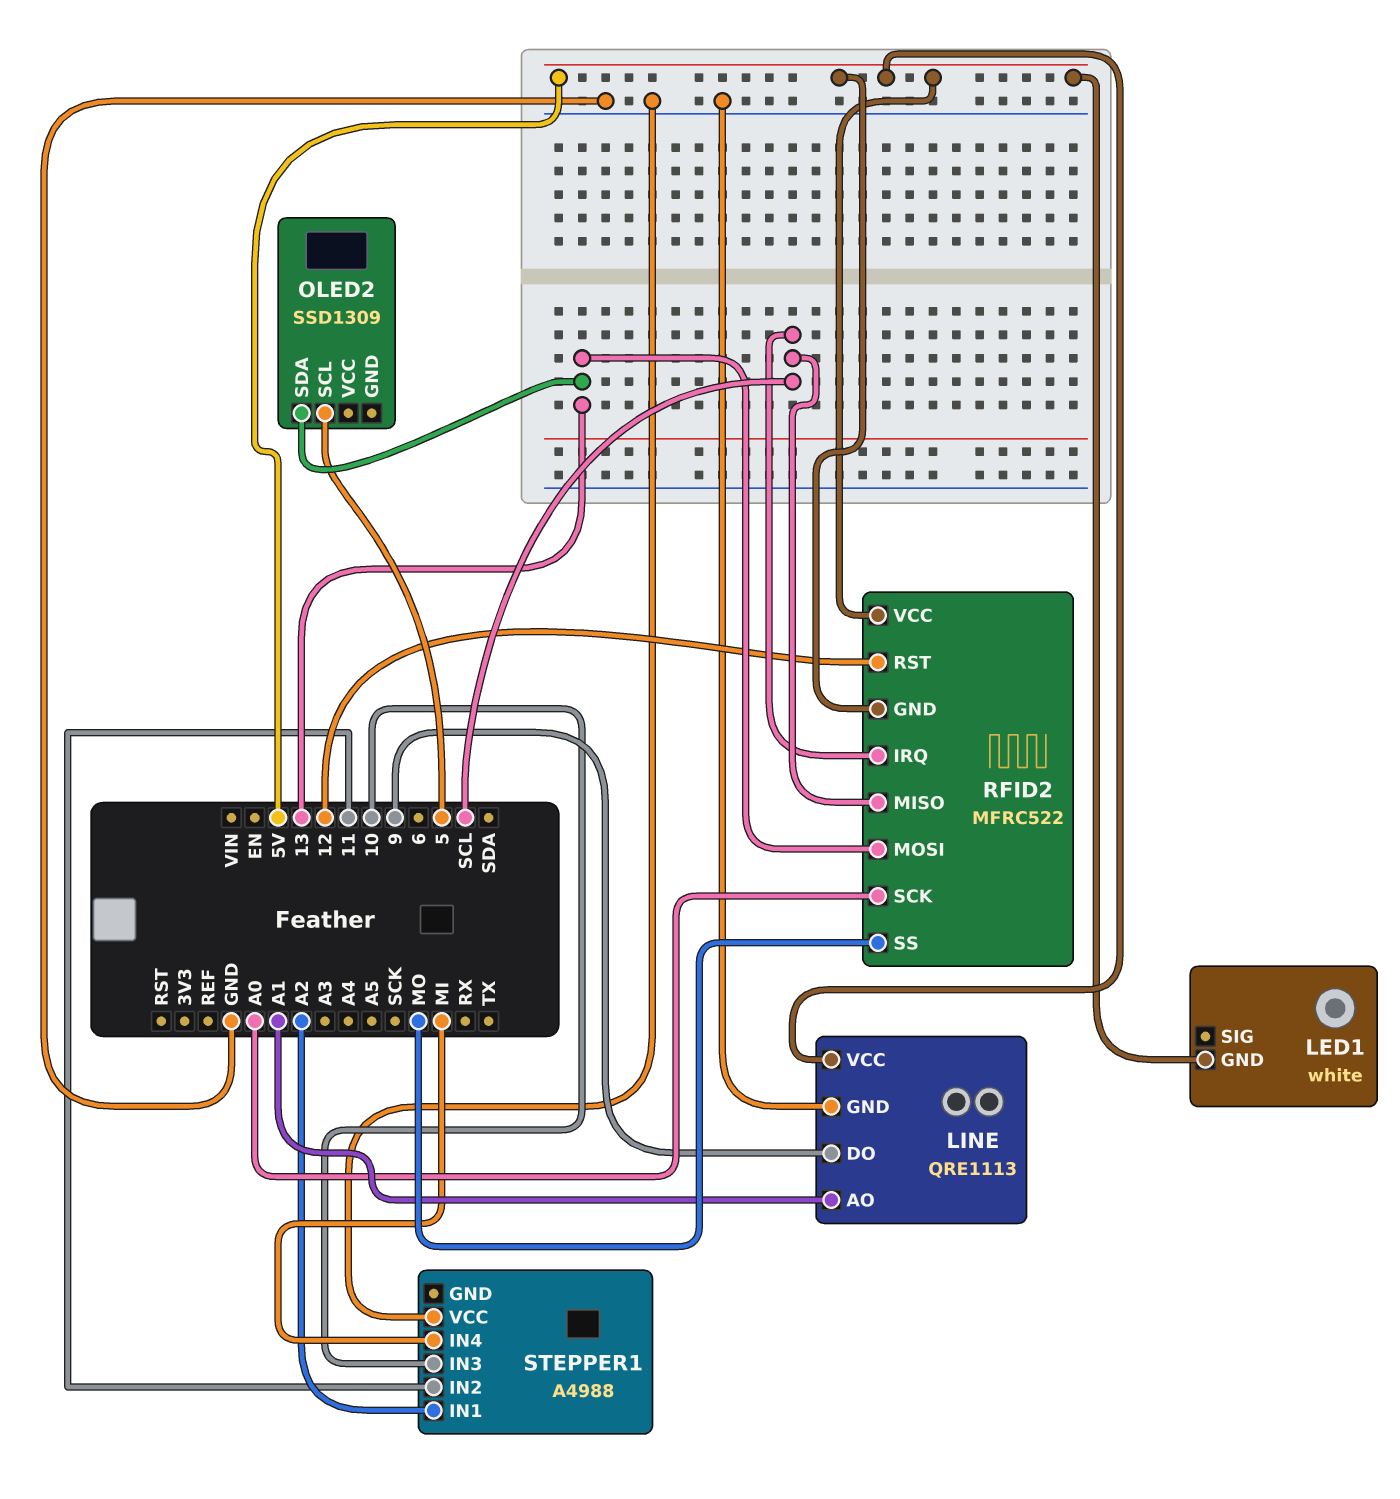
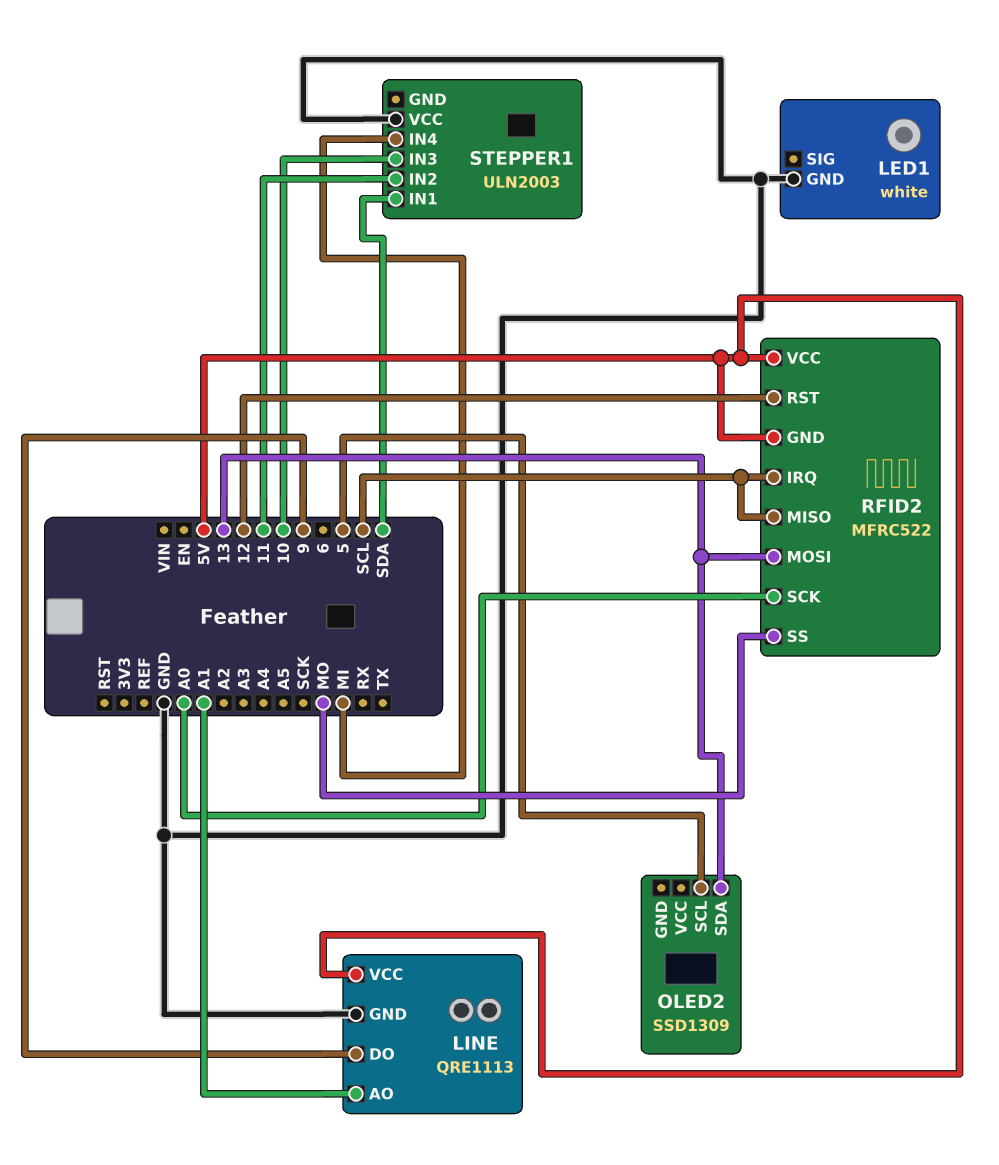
LED1 pin GND: 5V -> GND
STEPPER1: A4988 -> ULN2003
STEPPER1 pin IN1: A2 -> SDA

